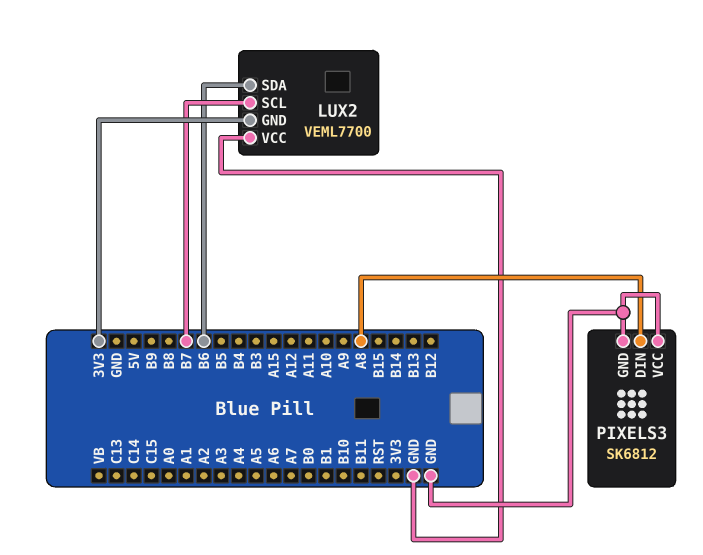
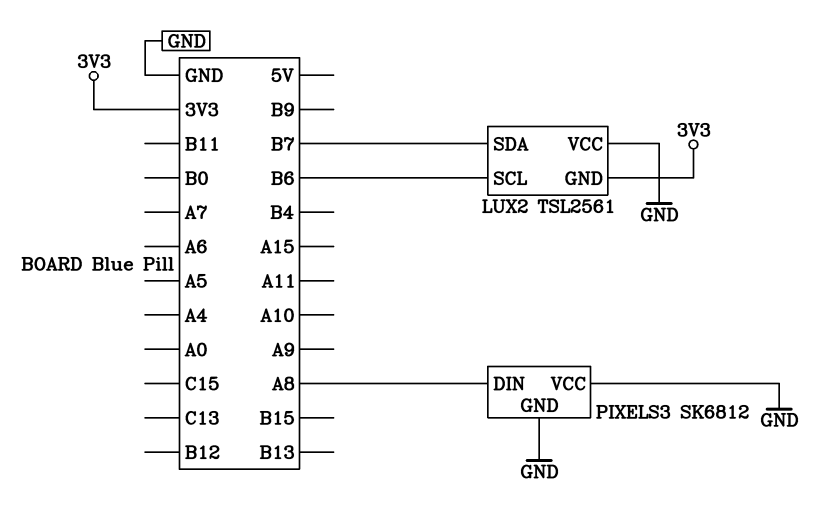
LUX2: VEML7700 -> TSL2561
LUX2 pin SCL: B7 -> B6
LUX2 pin SDA: B6 -> B7

